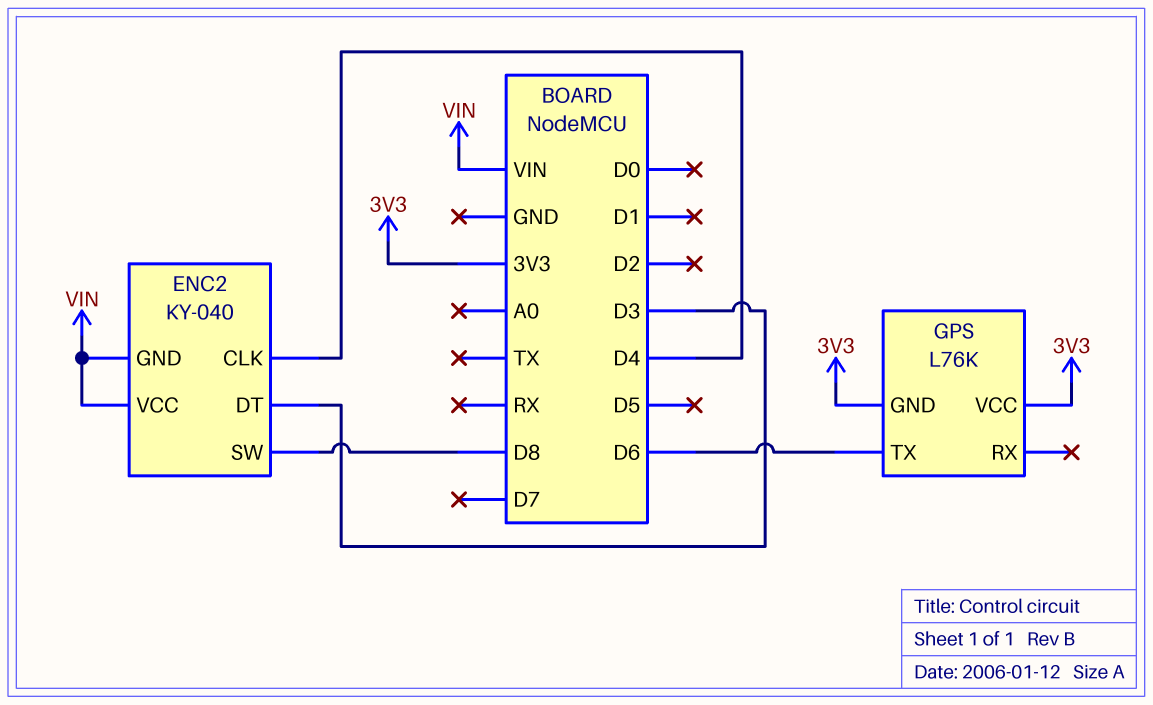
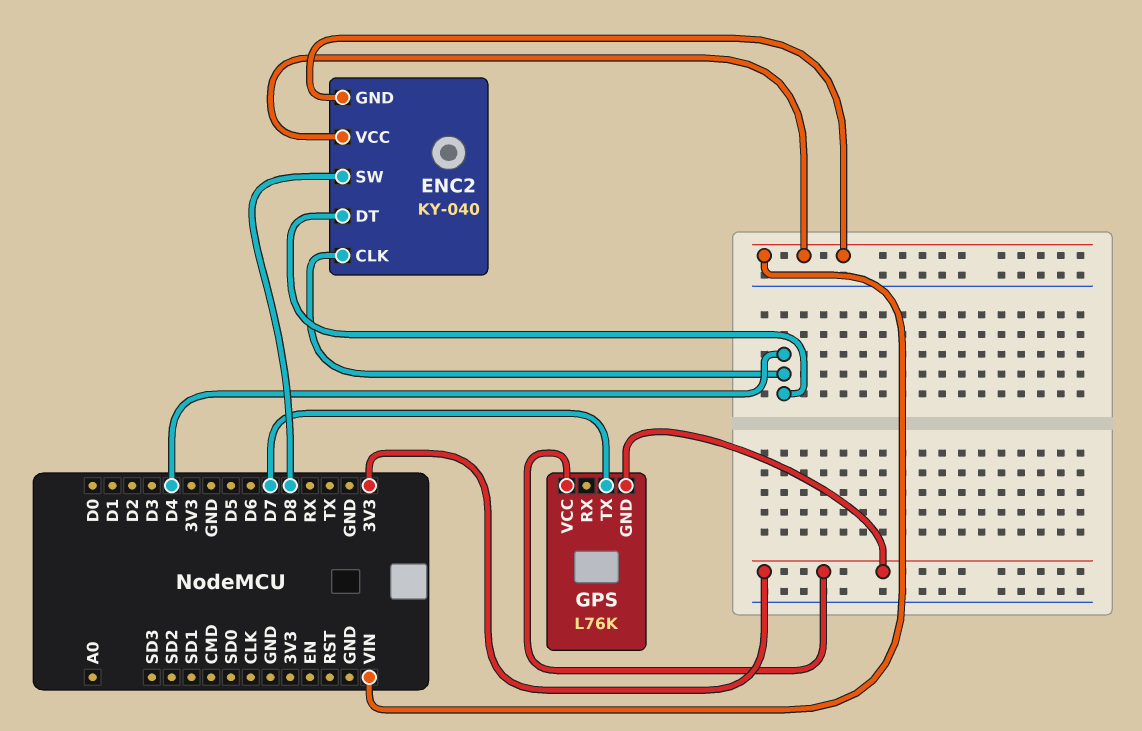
ENC2 pin DT: D3 -> D4
GPS pin TX: D6 -> D7

